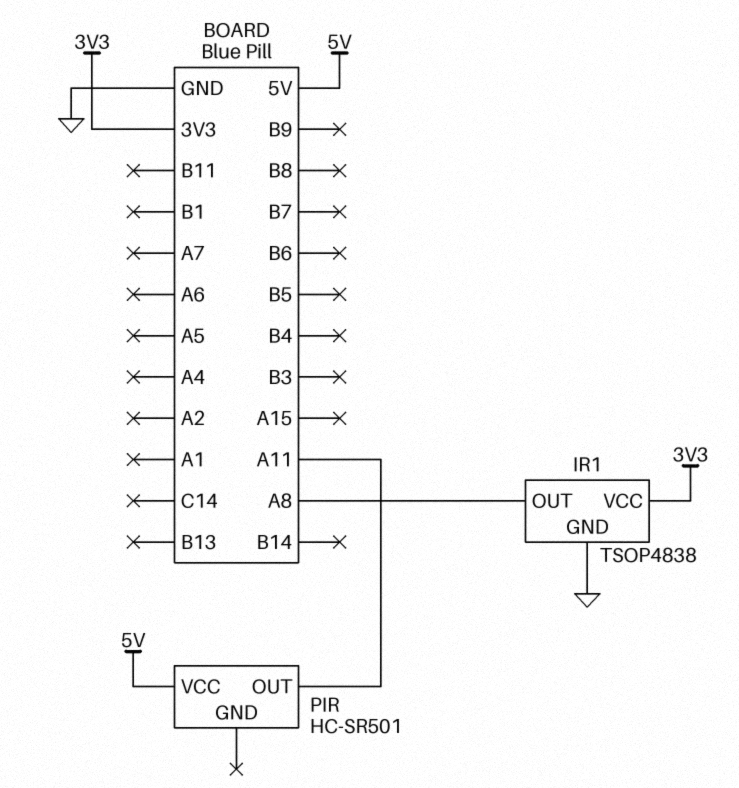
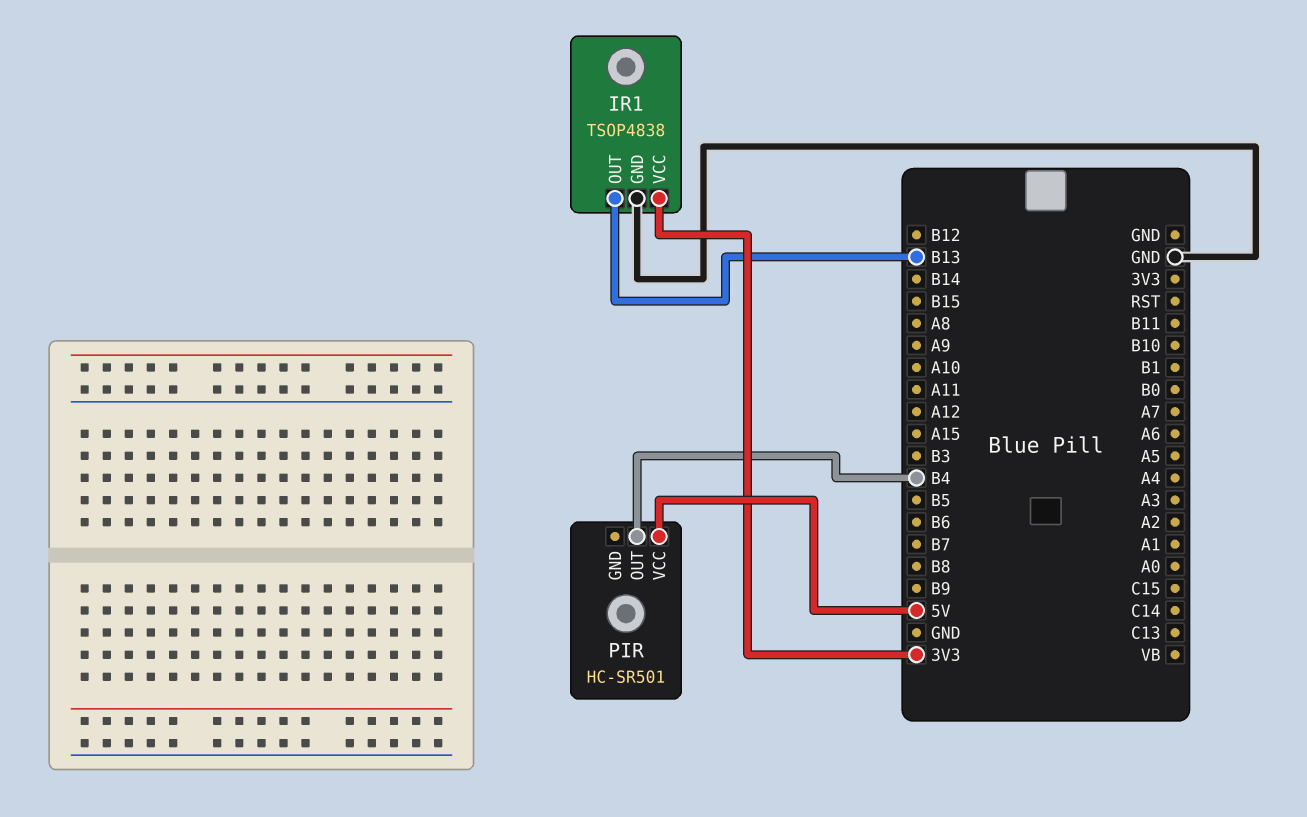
IR1 pin OUT: A8 -> B13
PIR pin OUT: A11 -> B4

